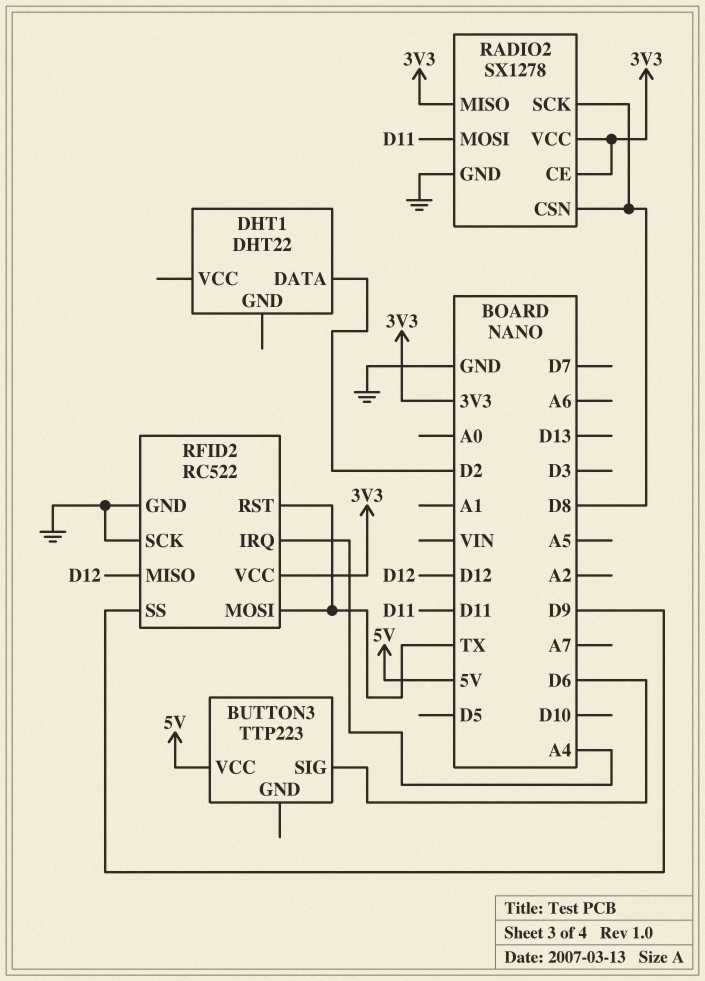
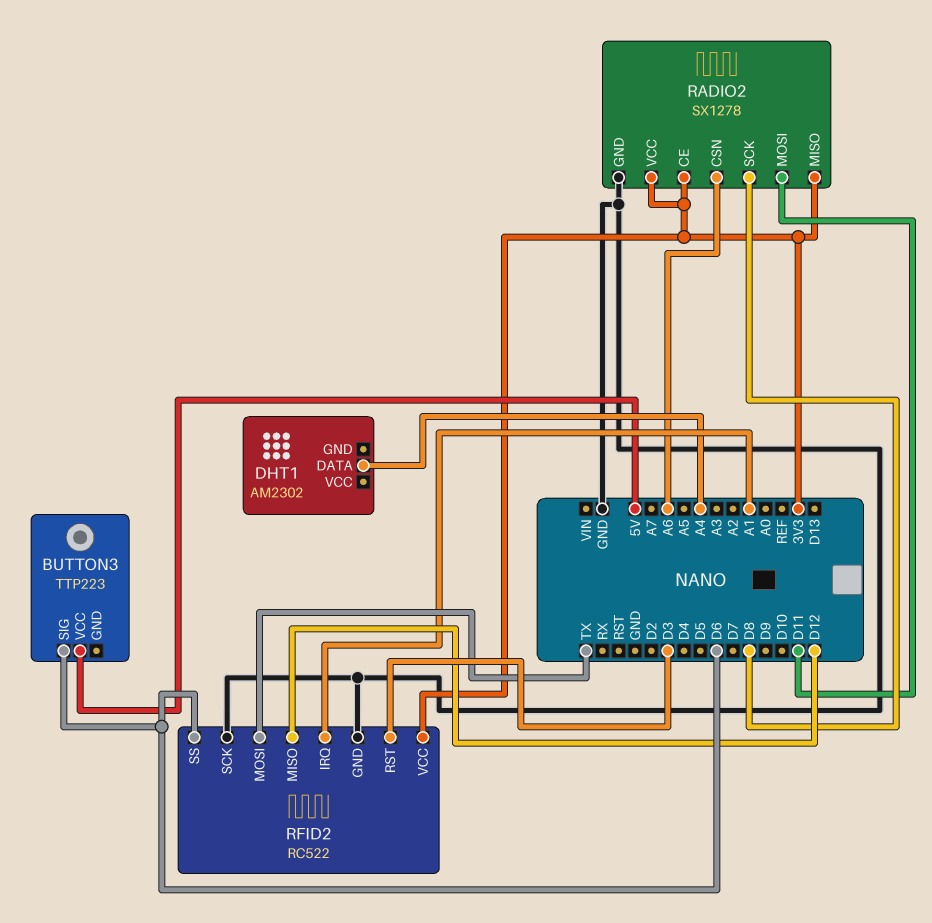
DHT1: DHT22 -> AM2302
DHT1 pin DATA: D2 -> A4
RADIO2 pin CSN: D8 -> A6
RFID2 pin IRQ: A4 -> A1
RFID2 pin RST: TX -> D3
RFID2 pin SS: D9 -> D6

